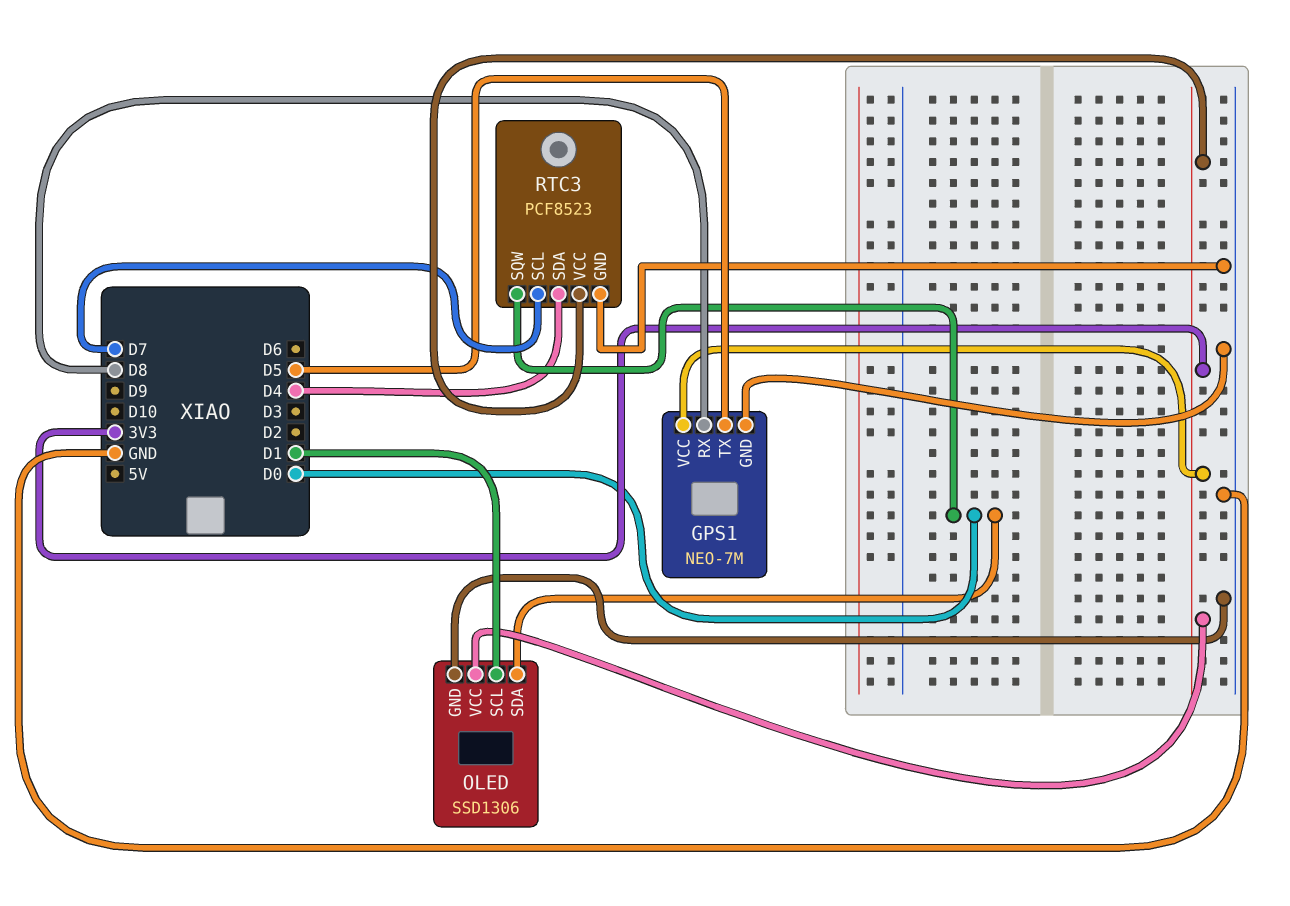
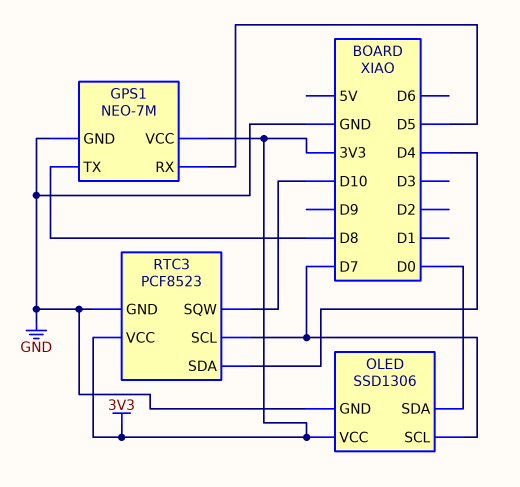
GPS1 pin RX: D8 -> D5
GPS1 pin TX: D5 -> D8
OLED pin SCL: D1 -> D7
RTC3 pin SQW: D0 -> D10

